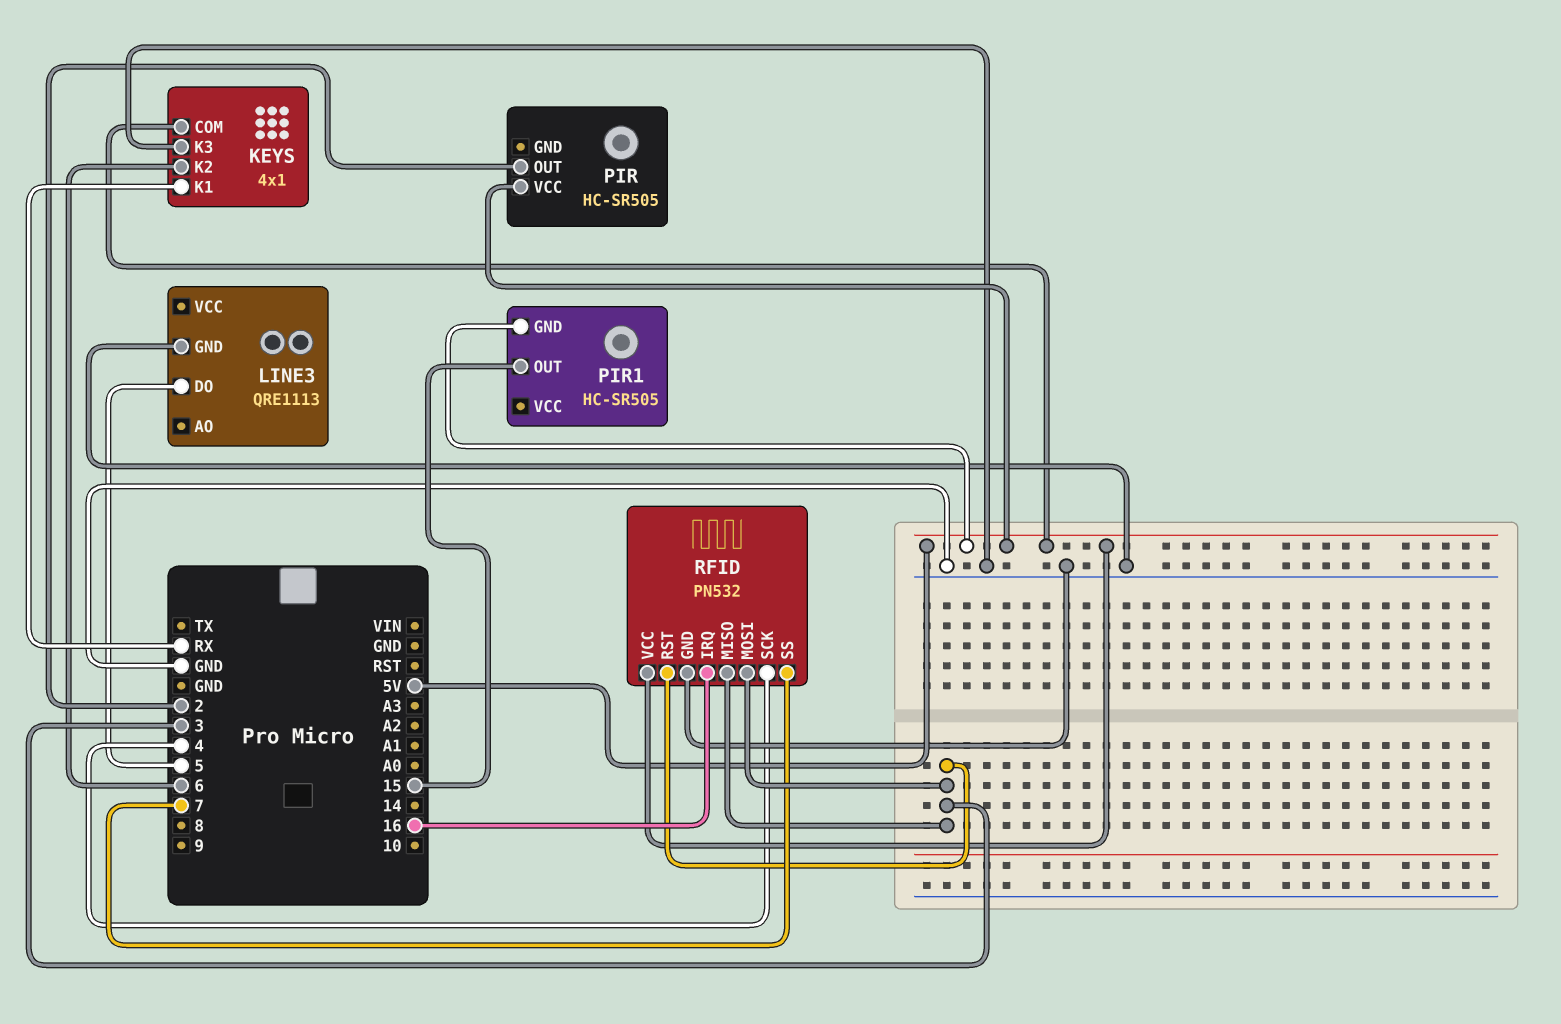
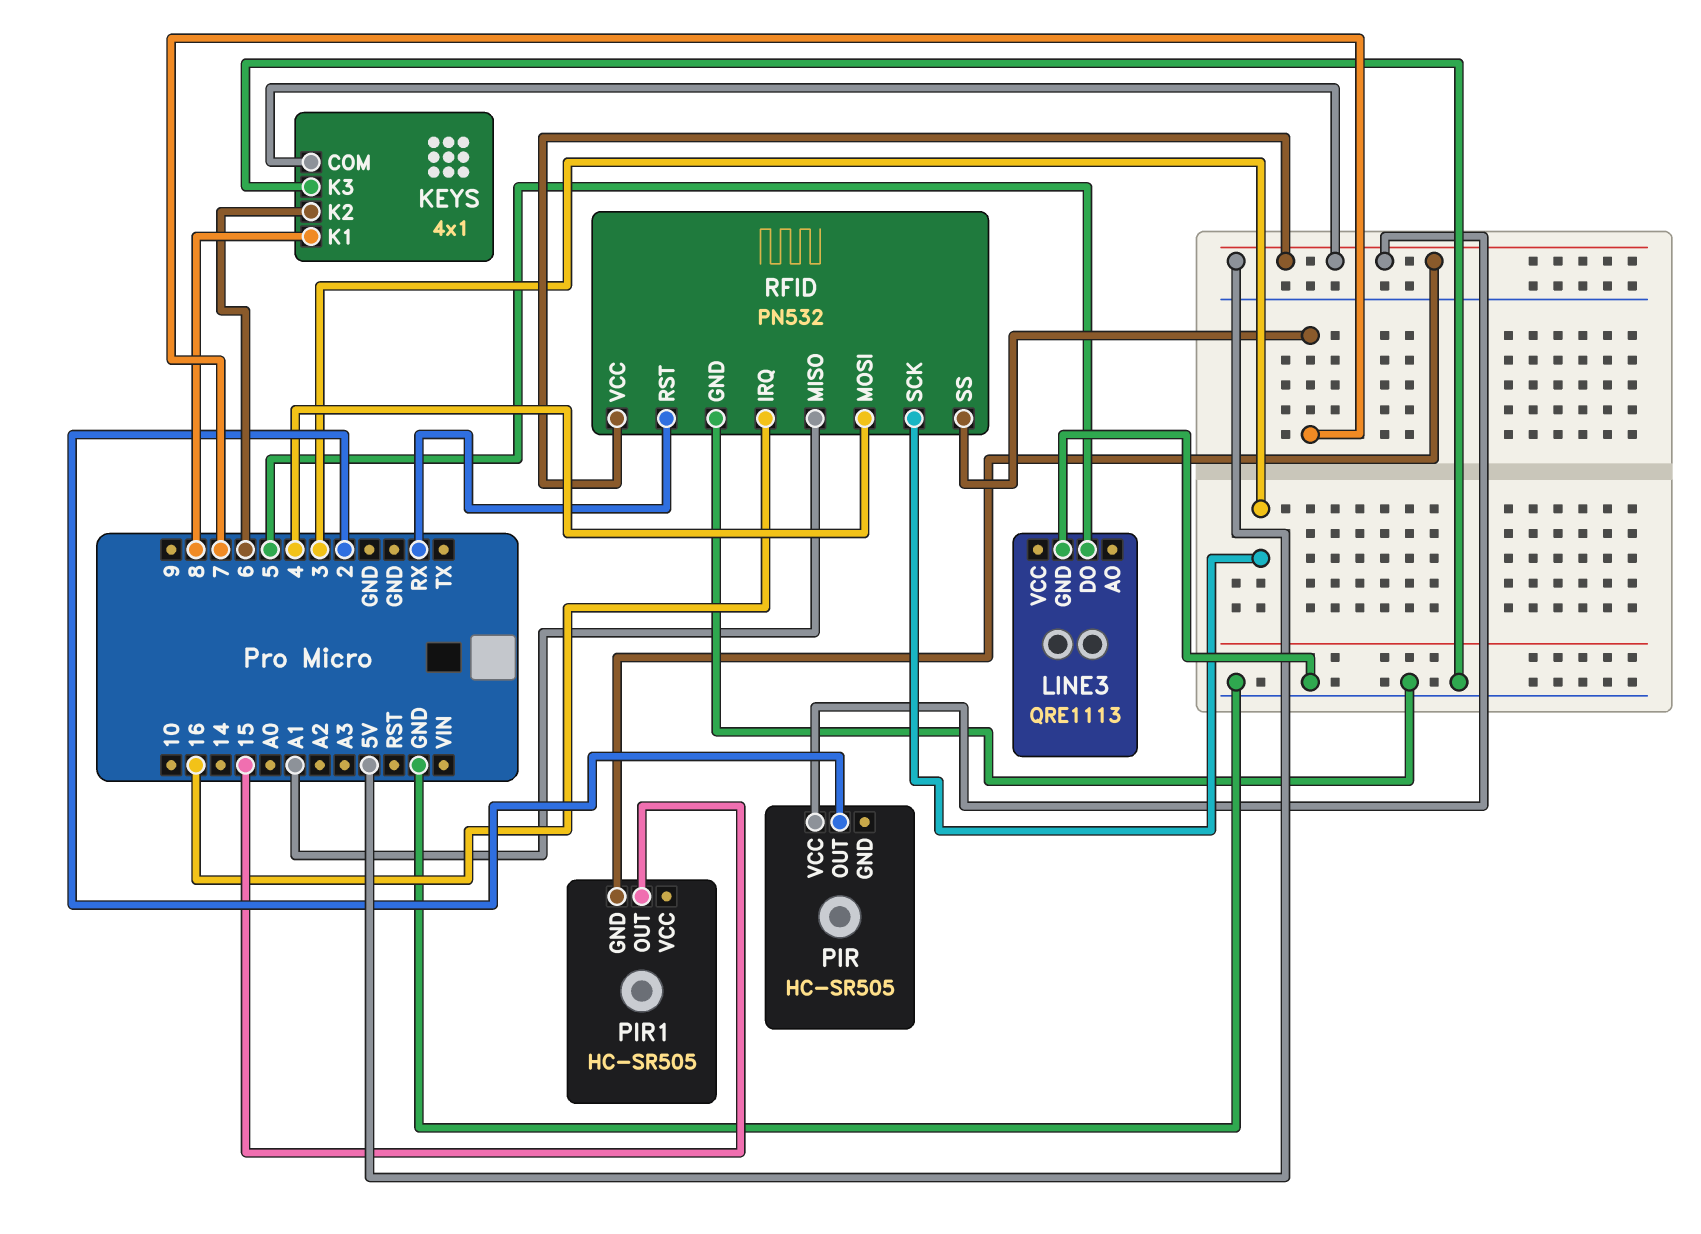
KEYS pin K1: RX -> 8
RFID pin MISO: 3 -> A1
RFID pin MOSI: 3 -> 4
RFID pin RST: 3 -> RX
RFID pin SCK: 4 -> 3

